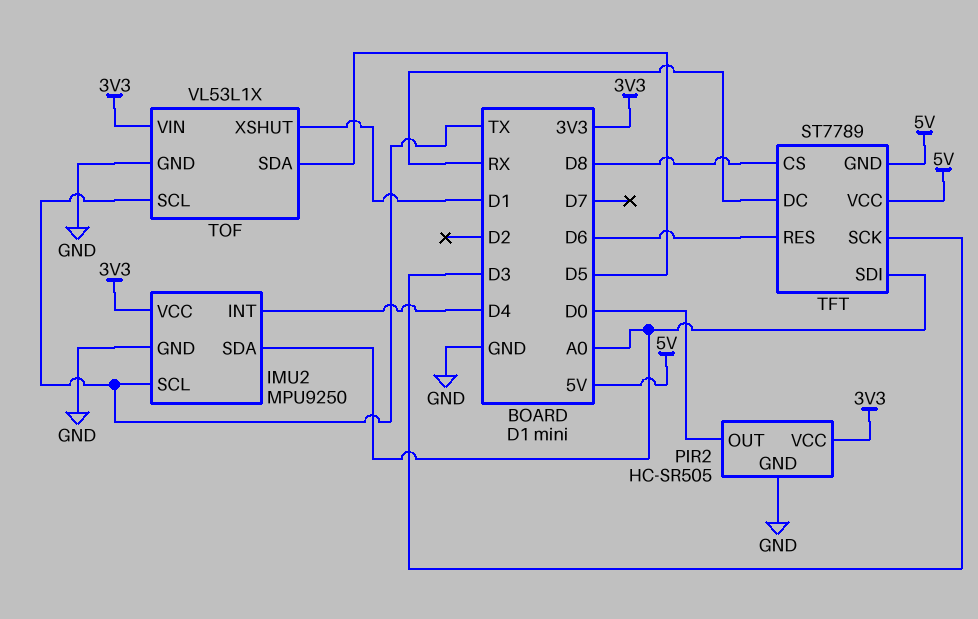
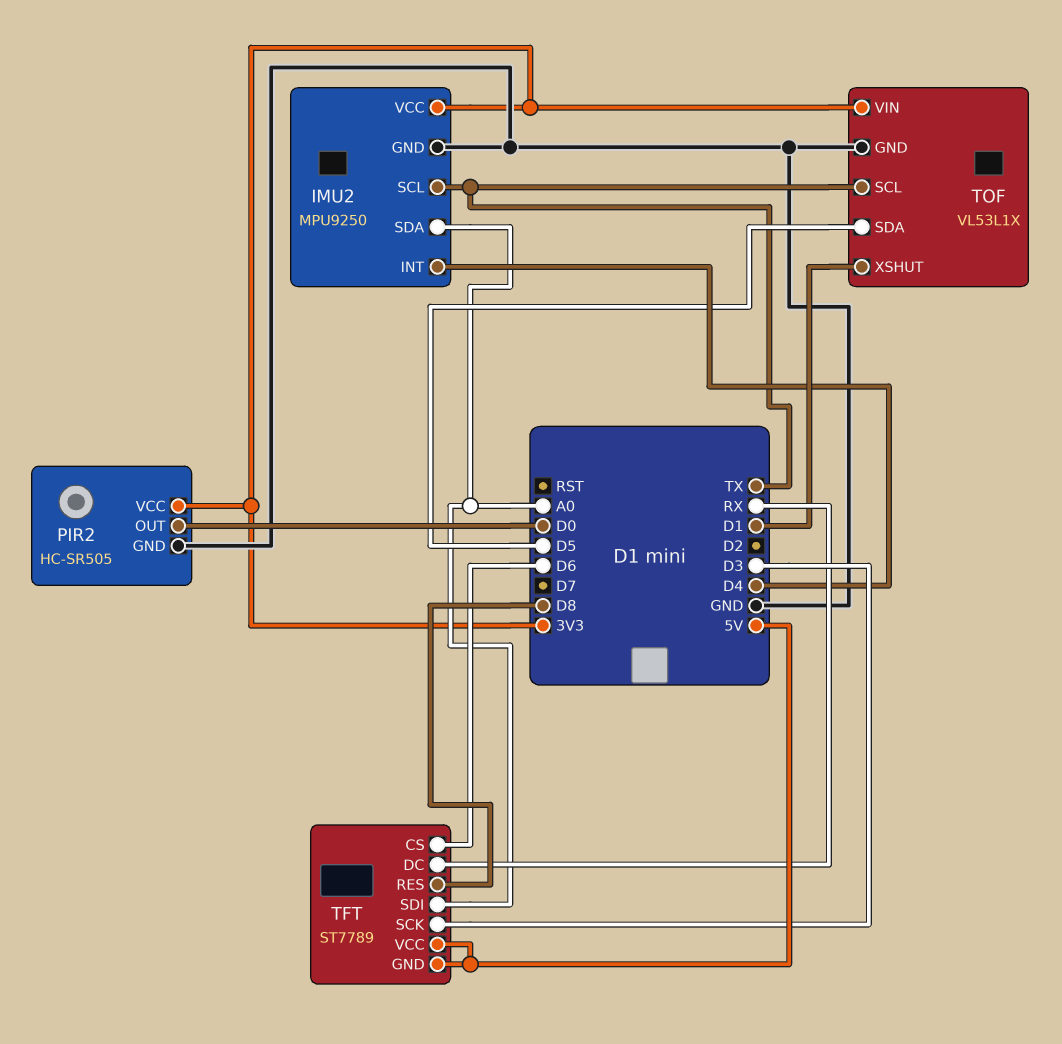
TFT pin CS: D8 -> D6
TFT pin RES: D6 -> D8

